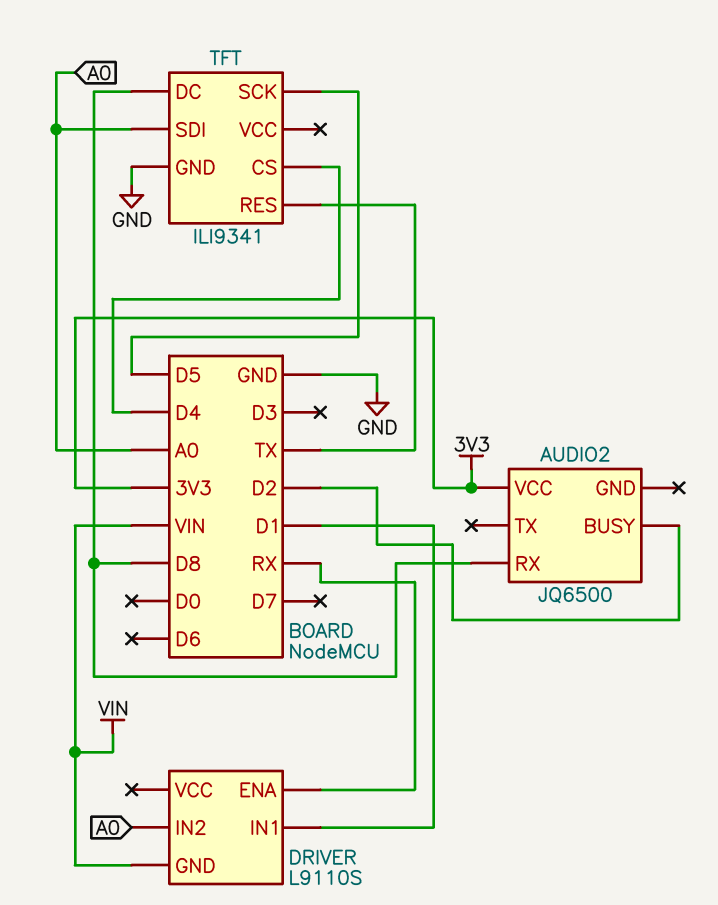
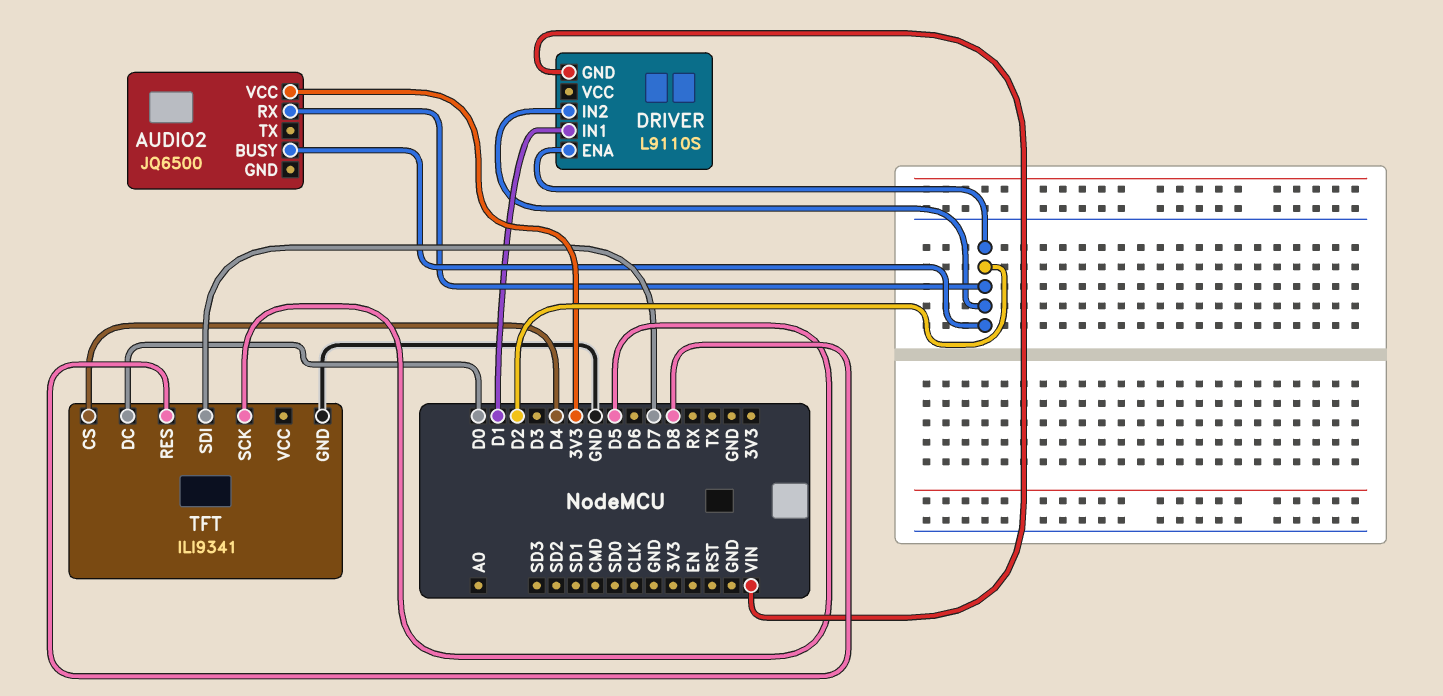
AUDIO2 pin RX: D8 -> D2
DRIVER pin ENA: RX -> D2
DRIVER pin IN2: A0 -> D2
TFT pin DC: D8 -> D0
TFT pin RES: TX -> D8
TFT pin SDI: A0 -> D7

